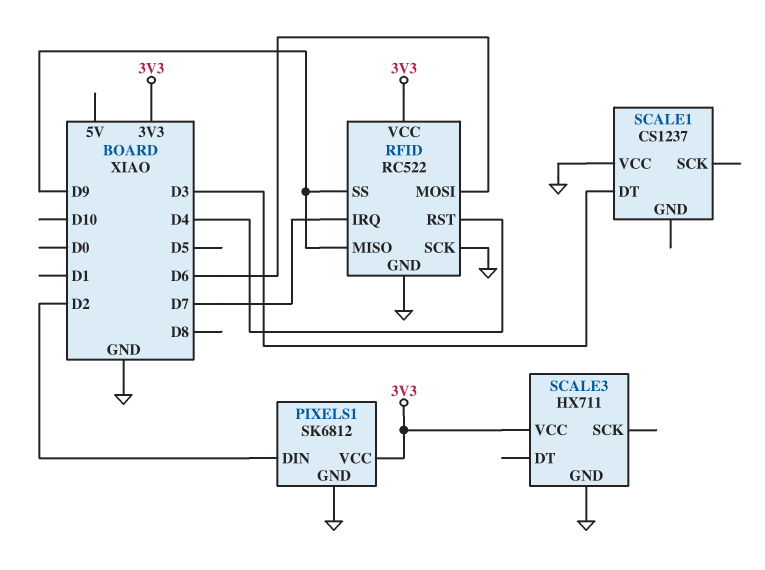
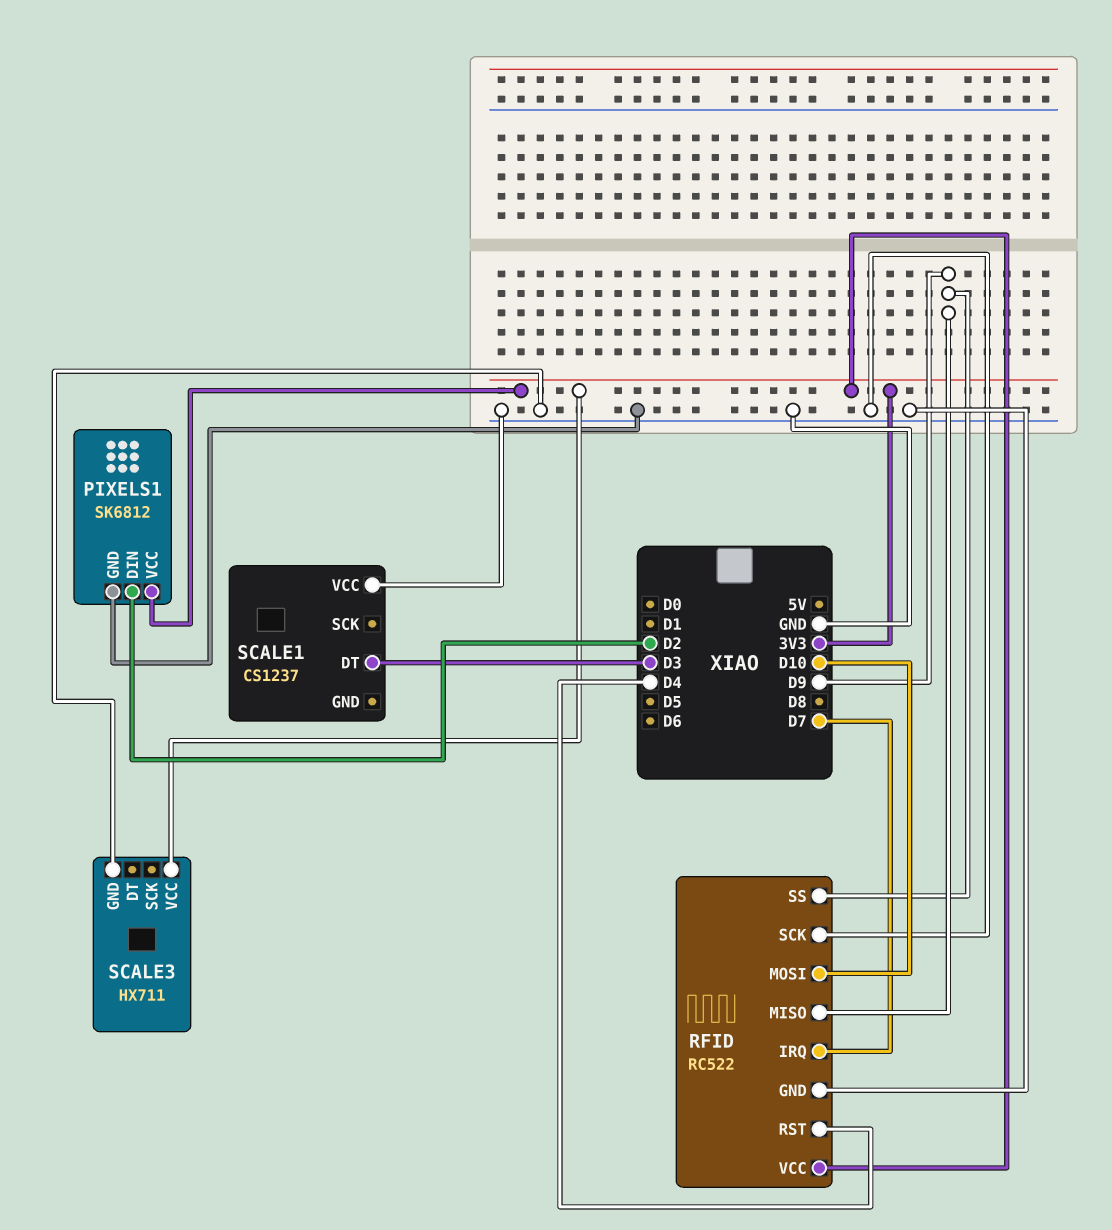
RFID pin MOSI: D6 -> D10

